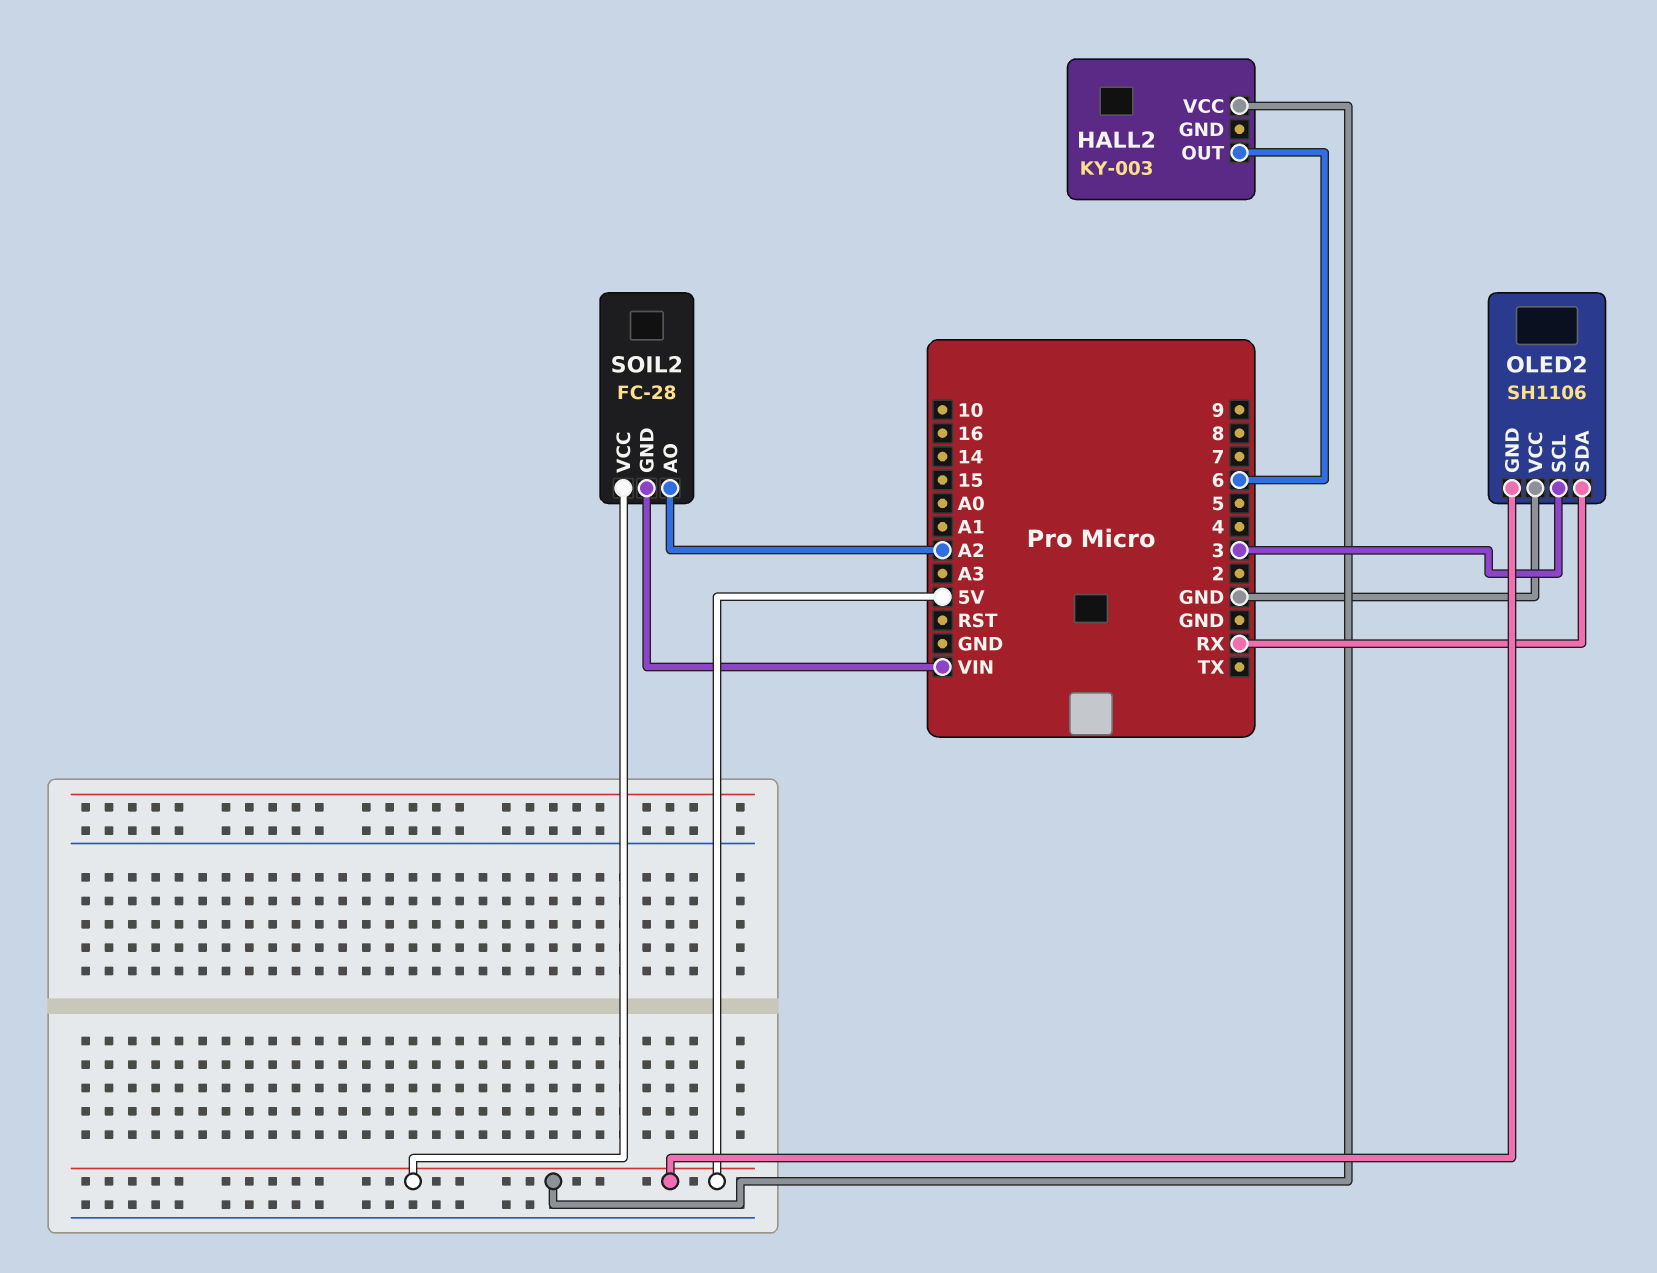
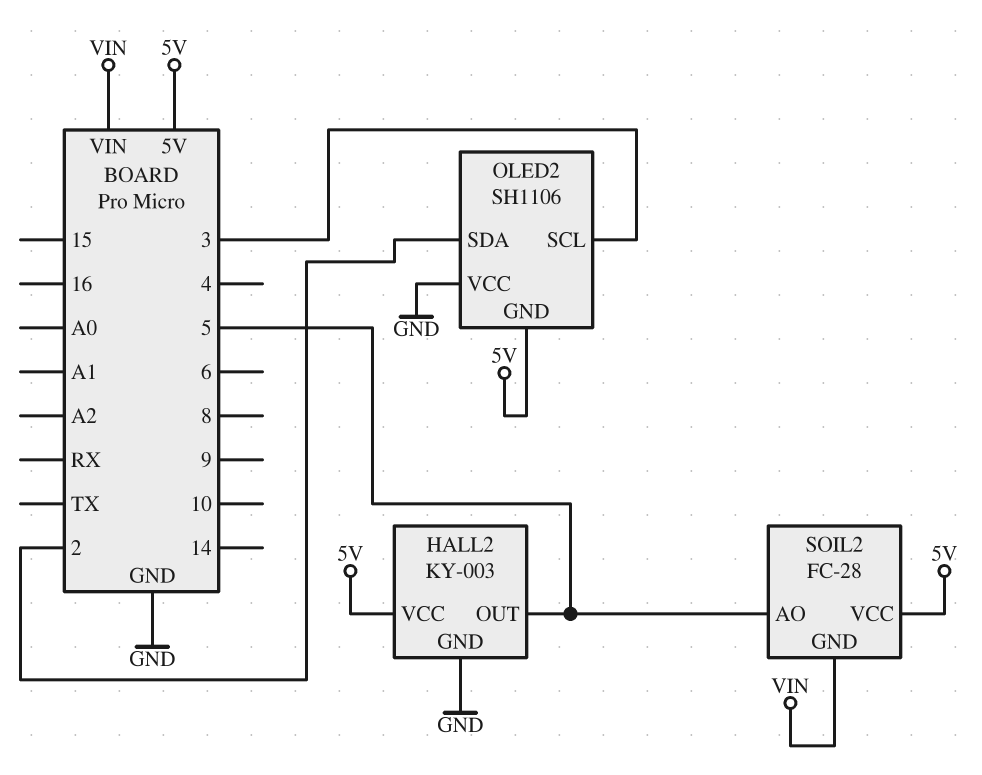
HALL2 pin GND: none -> GND
HALL2 pin OUT: 6 -> 5
OLED2 pin SDA: RX -> 2
SOIL2 pin AO: A2 -> 5

